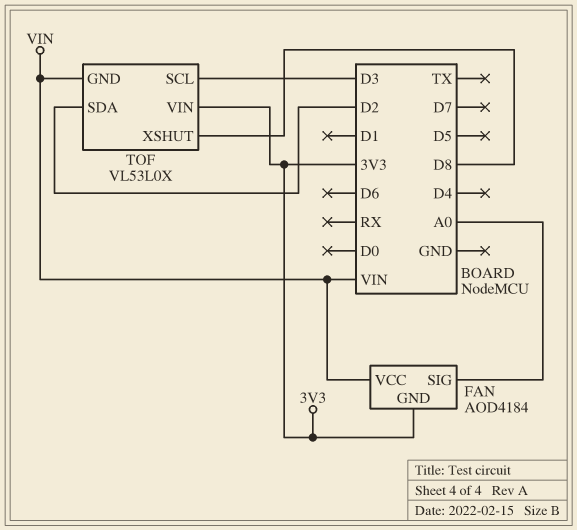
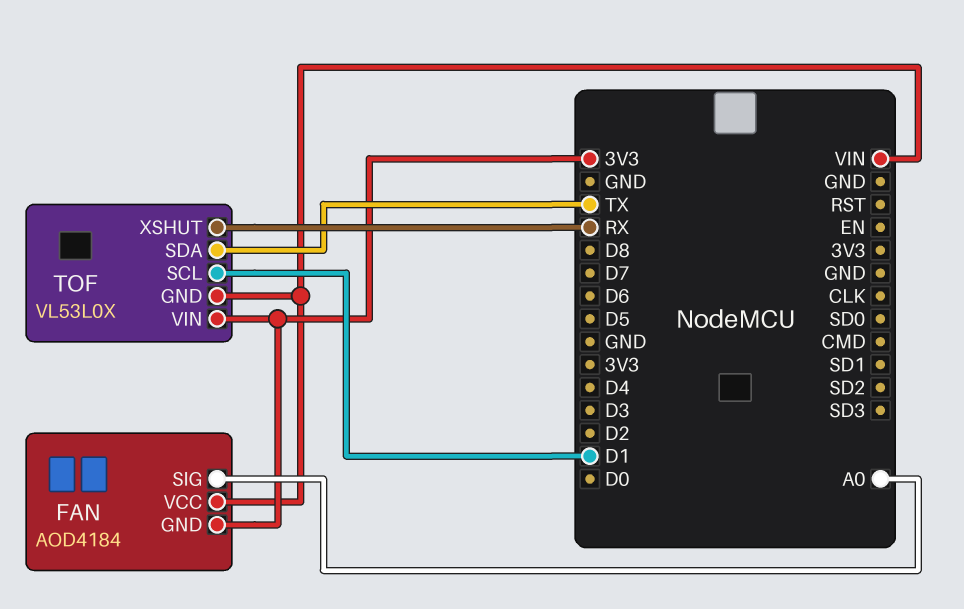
TOF pin SCL: D3 -> D1
TOF pin SDA: D2 -> TX
TOF pin XSHUT: D8 -> RX

